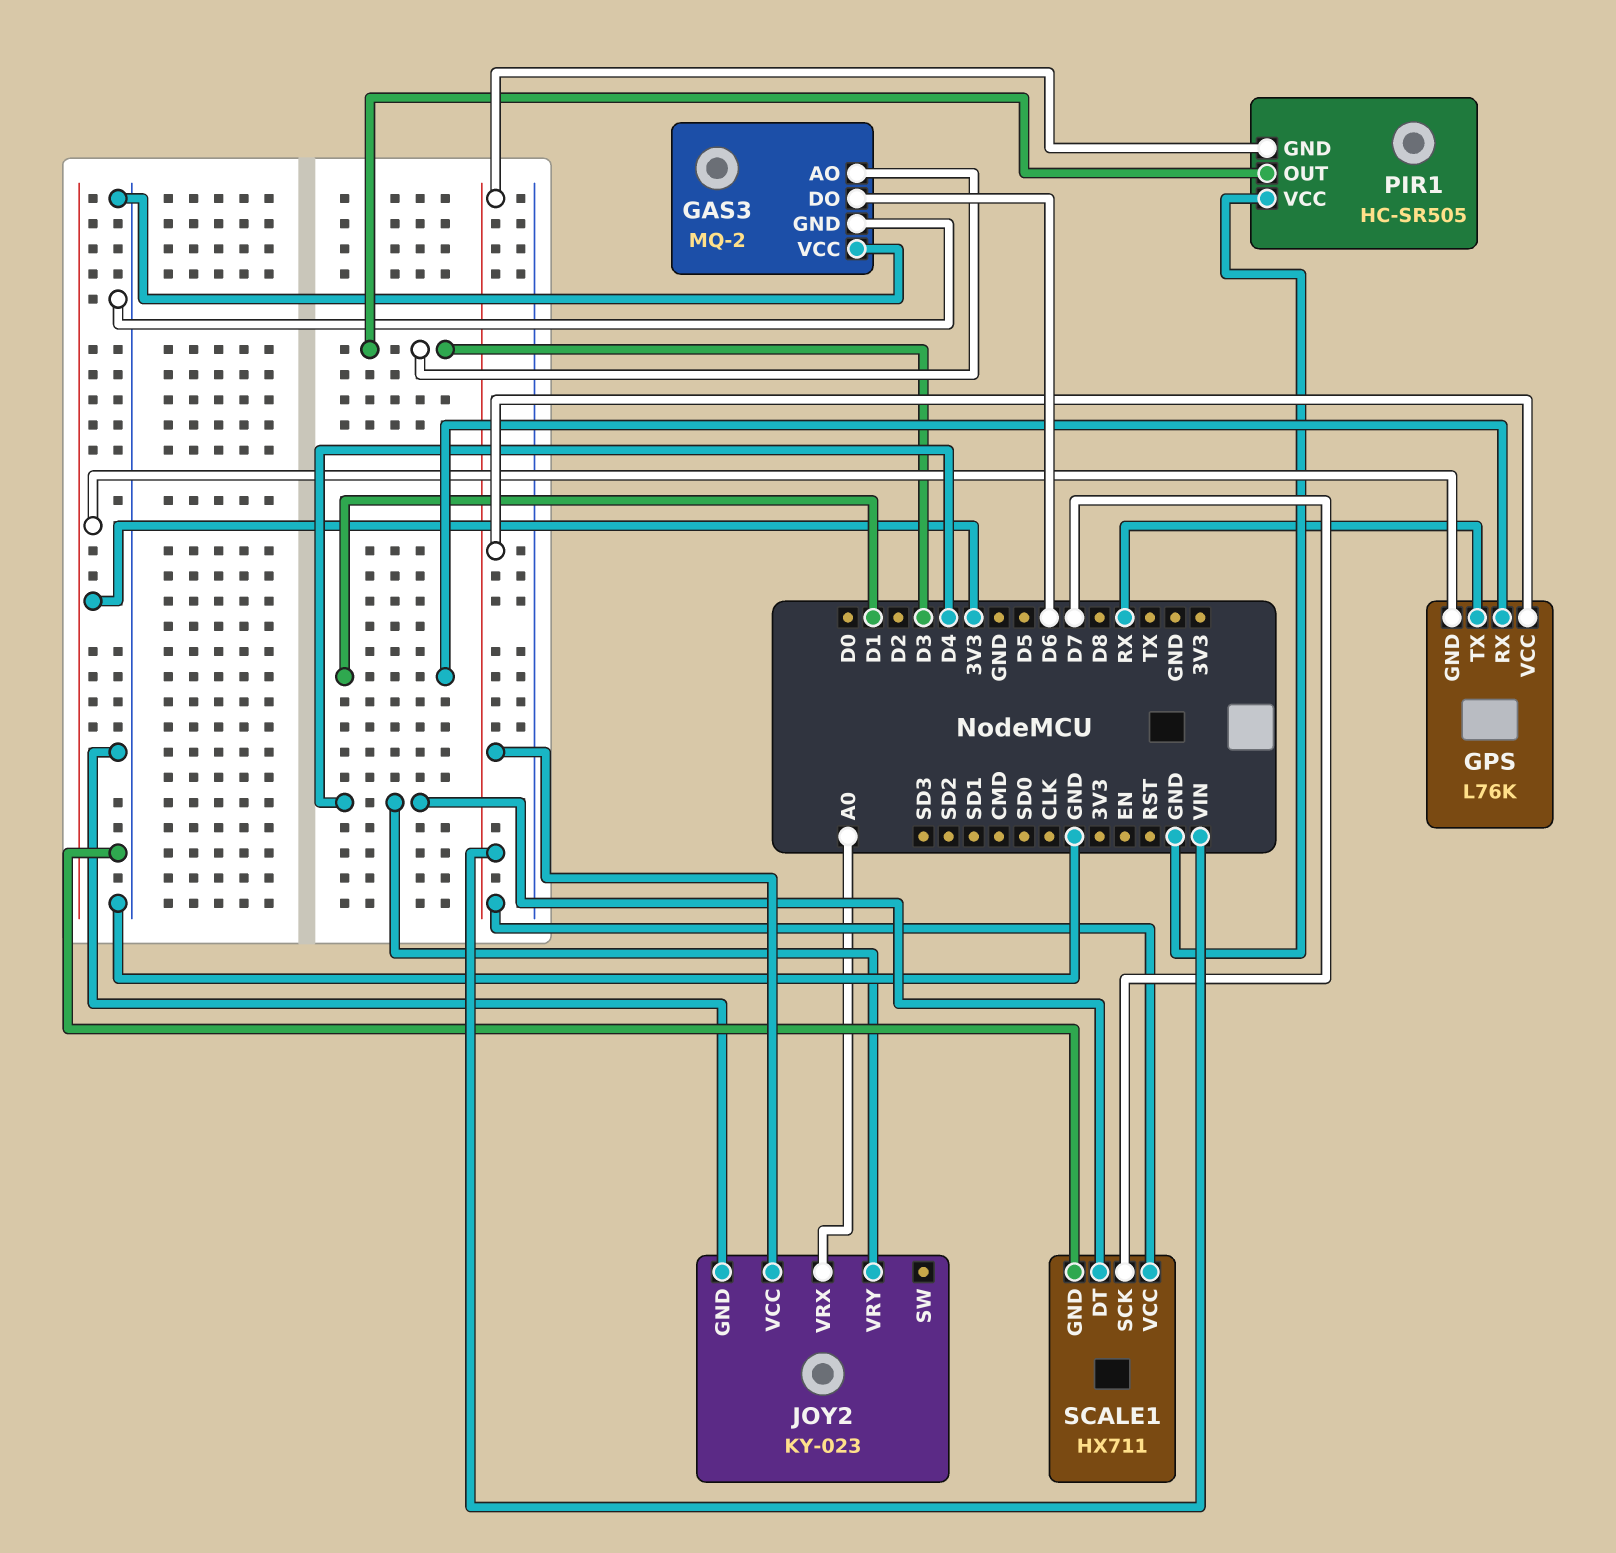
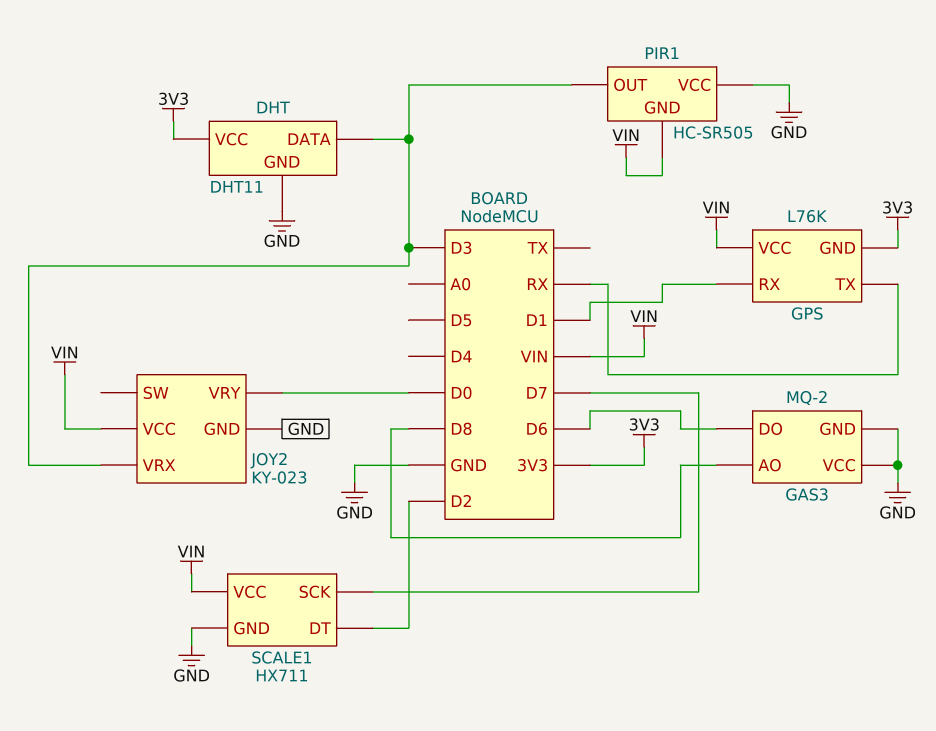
DHT: none -> DHT11
DHT pin DATA: none -> D3
DHT pin GND: none -> GND
DHT pin VCC: none -> 3V3
GAS3 pin AO: D3 -> D8
JOY2 pin VRX: A0 -> D3
JOY2 pin VRY: D4 -> D0
SCALE1 pin DT: D4 -> D2

